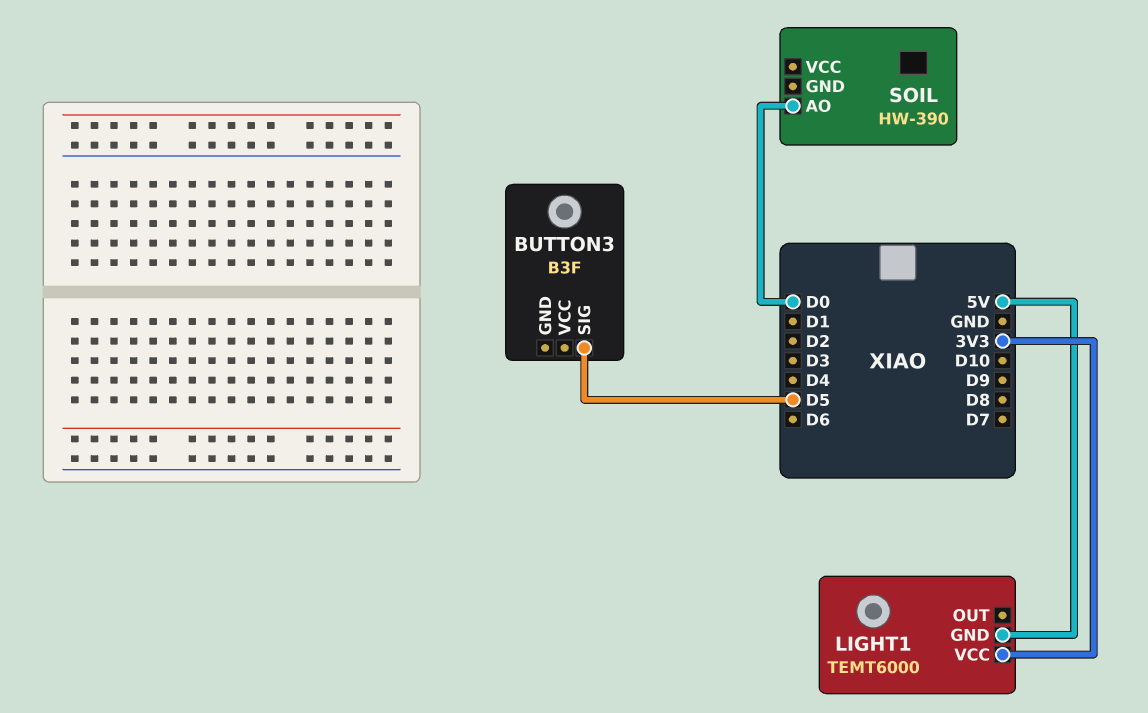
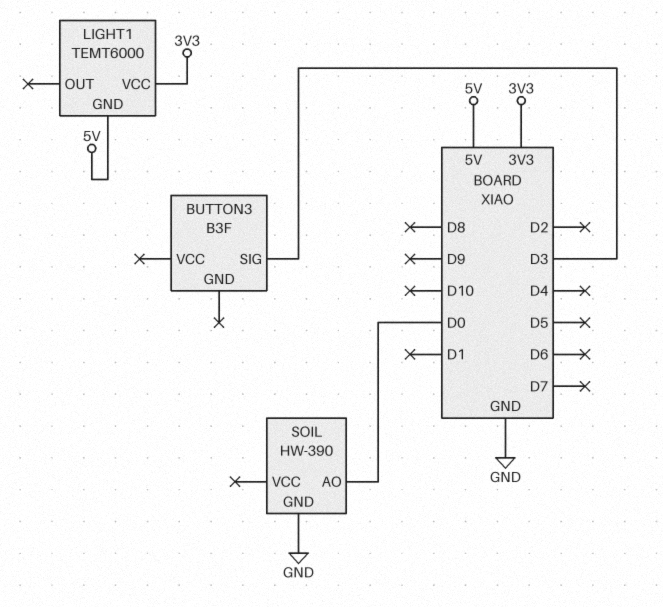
BUTTON3 pin SIG: D5 -> D3
SOIL pin GND: none -> GND

